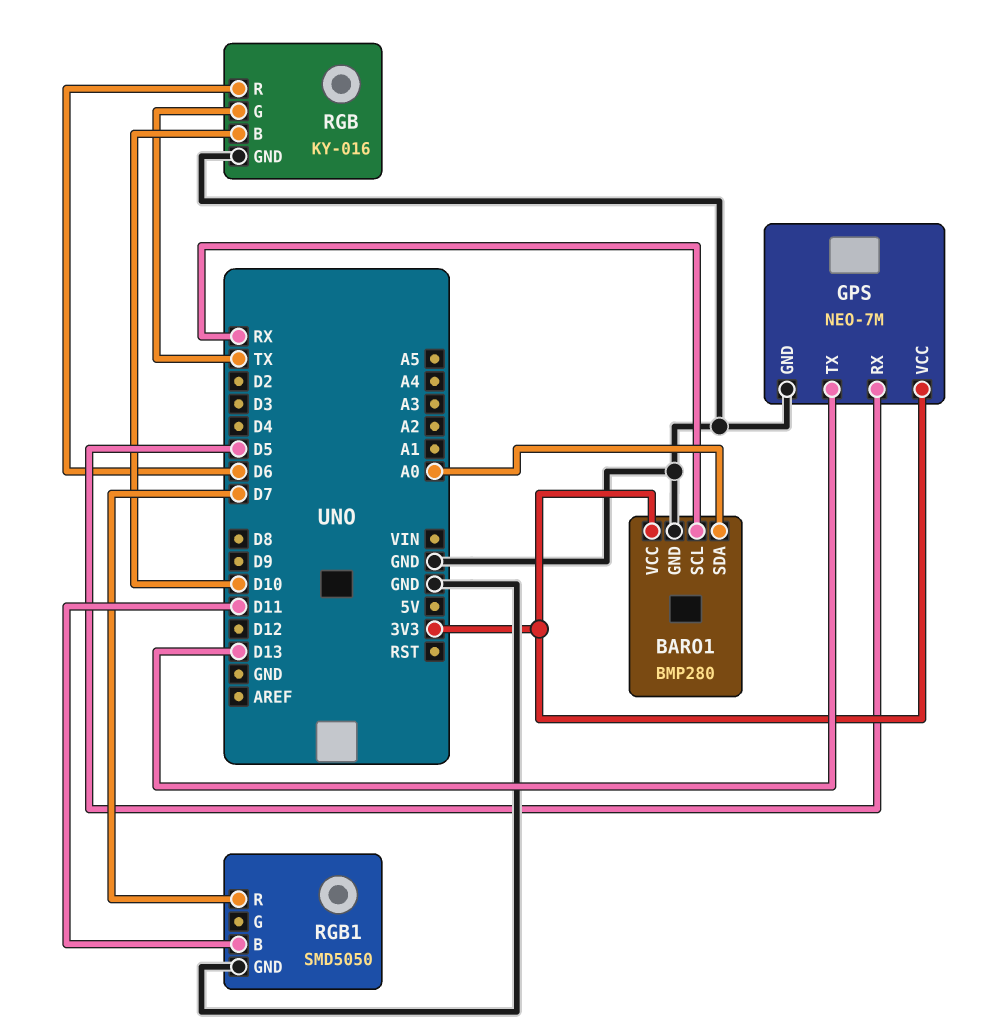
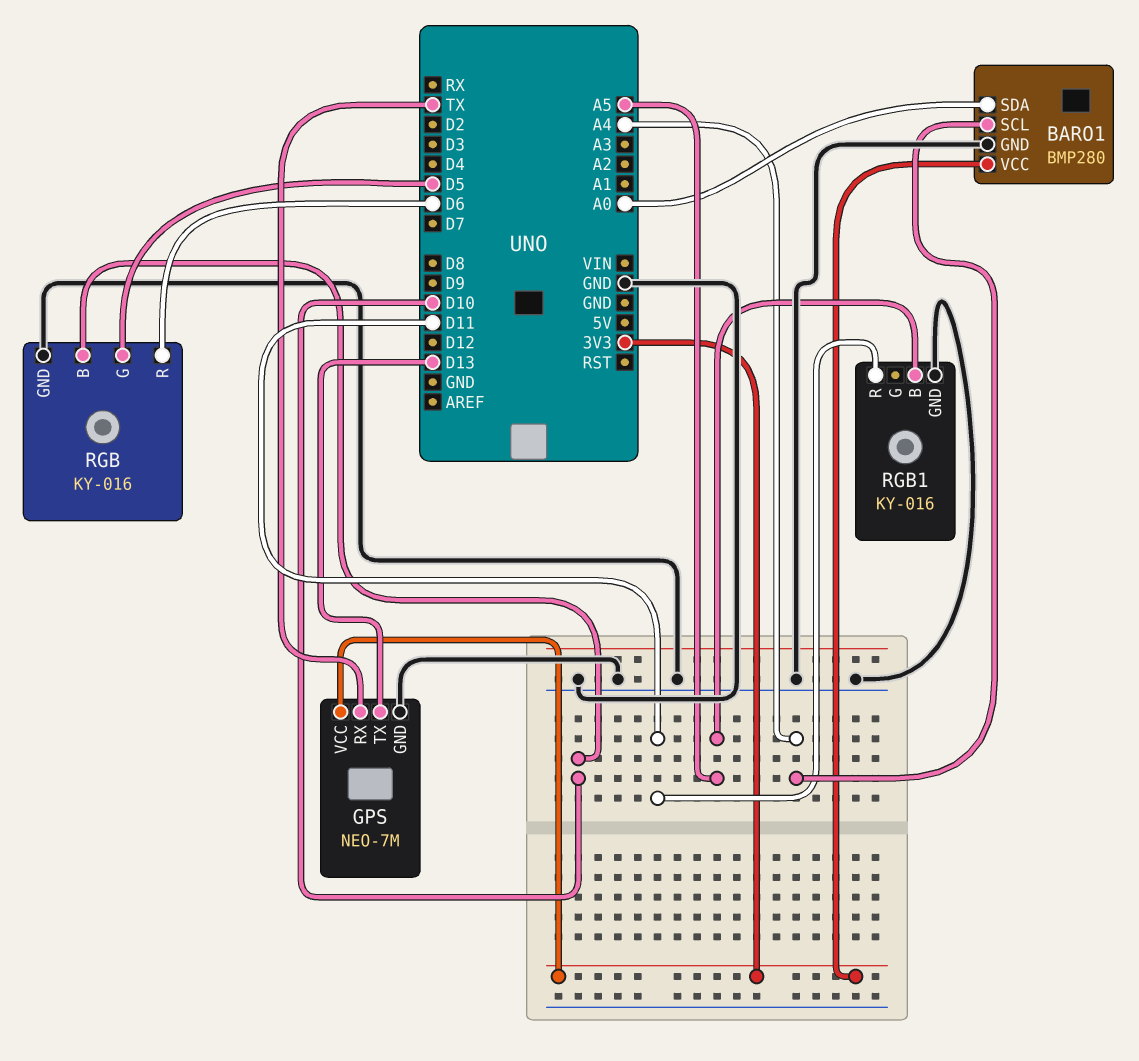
BARO1 pin SCL: RX -> A4
GPS pin RX: D5 -> TX
RGB pin G: TX -> D5
RGB1: SMD5050 -> KY-016
RGB1 pin B: D11 -> A5
RGB1 pin R: D7 -> D11

